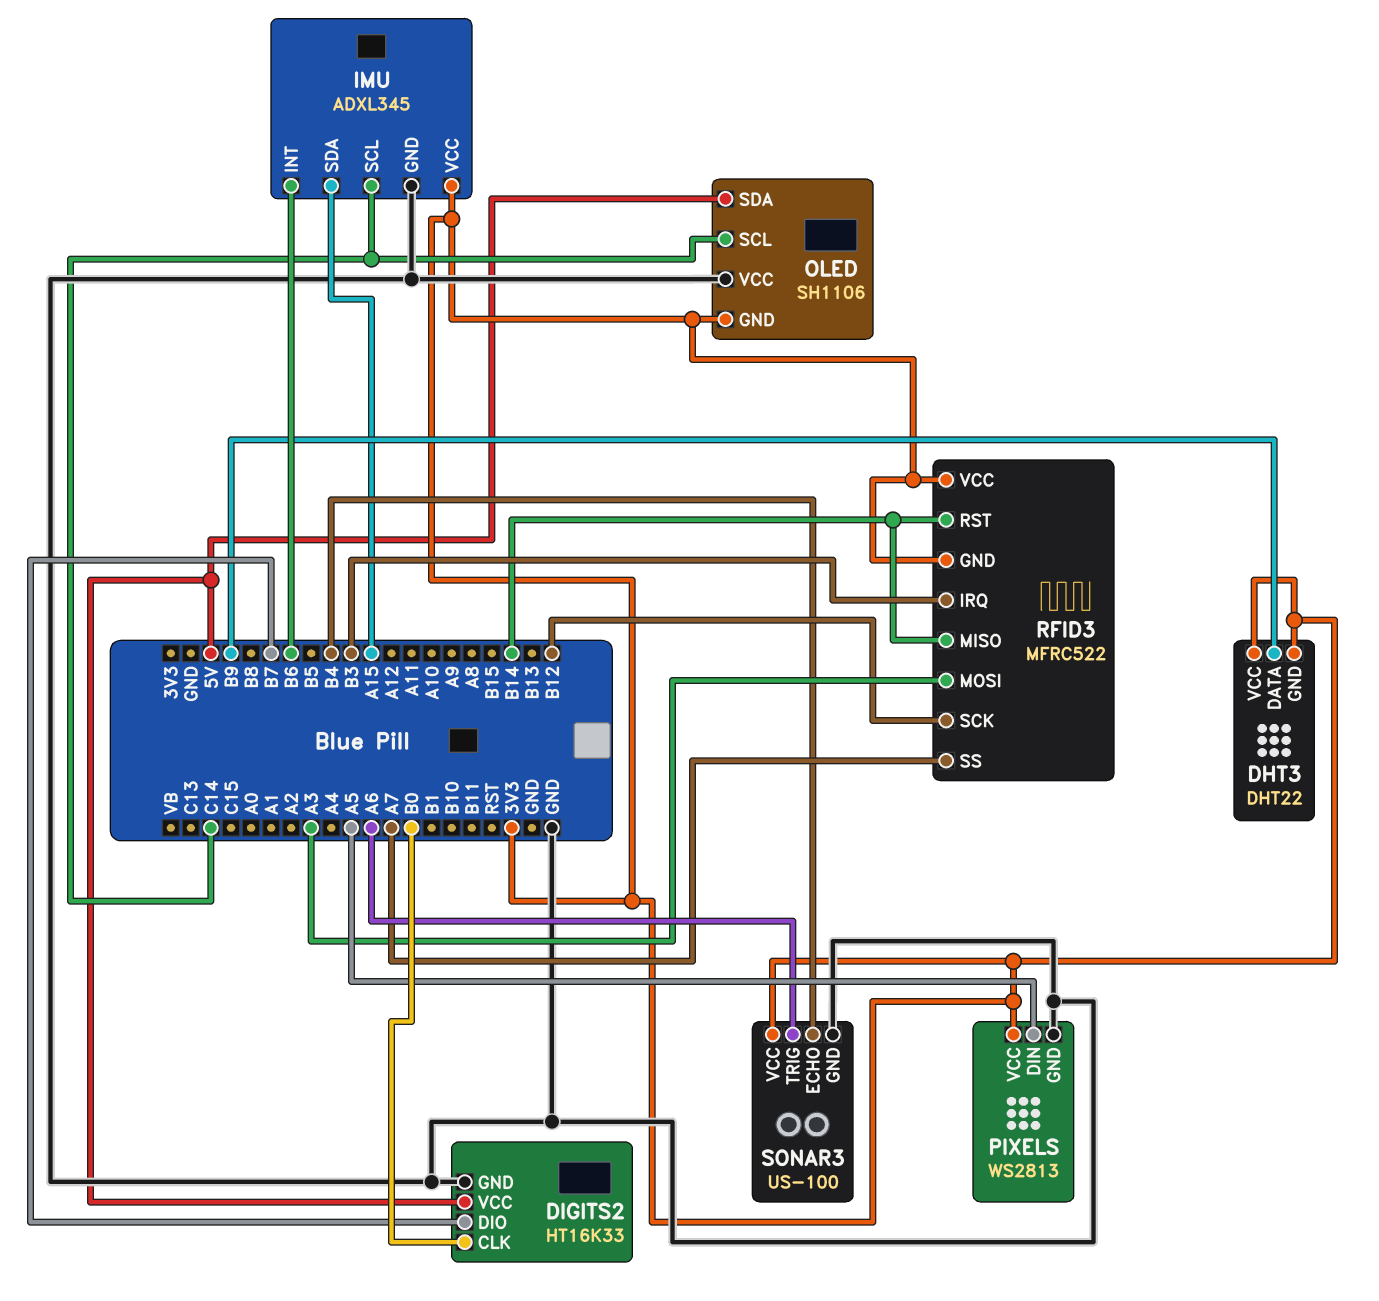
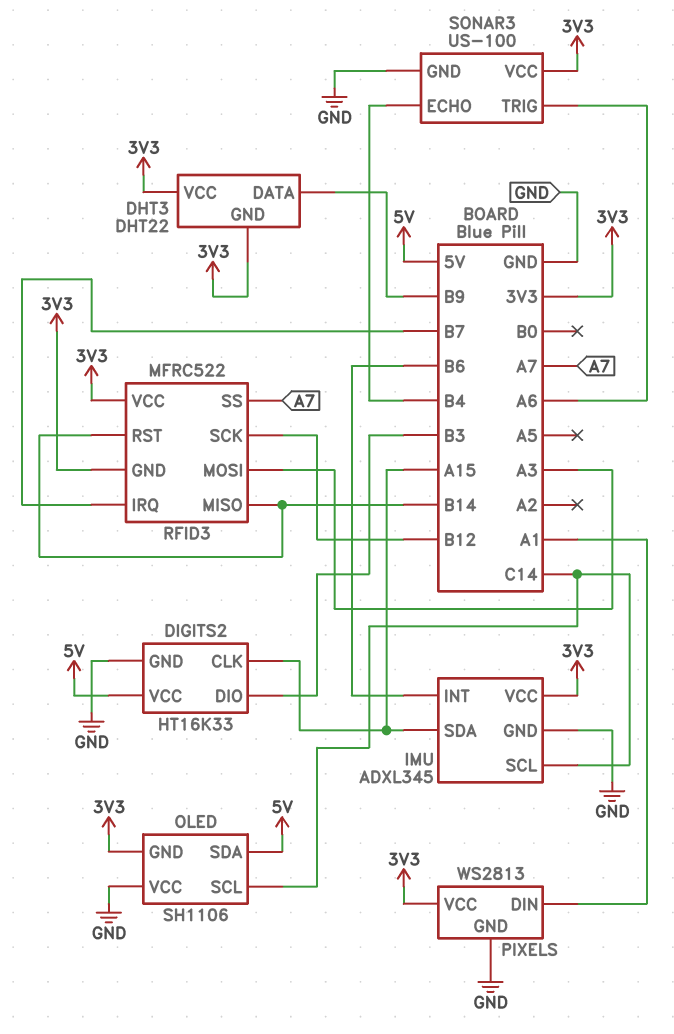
DIGITS2 pin CLK: B0 -> A15
DIGITS2 pin DIO: B7 -> B3
PIXELS pin DIN: A5 -> A1
RFID3 pin IRQ: B3 -> B7

